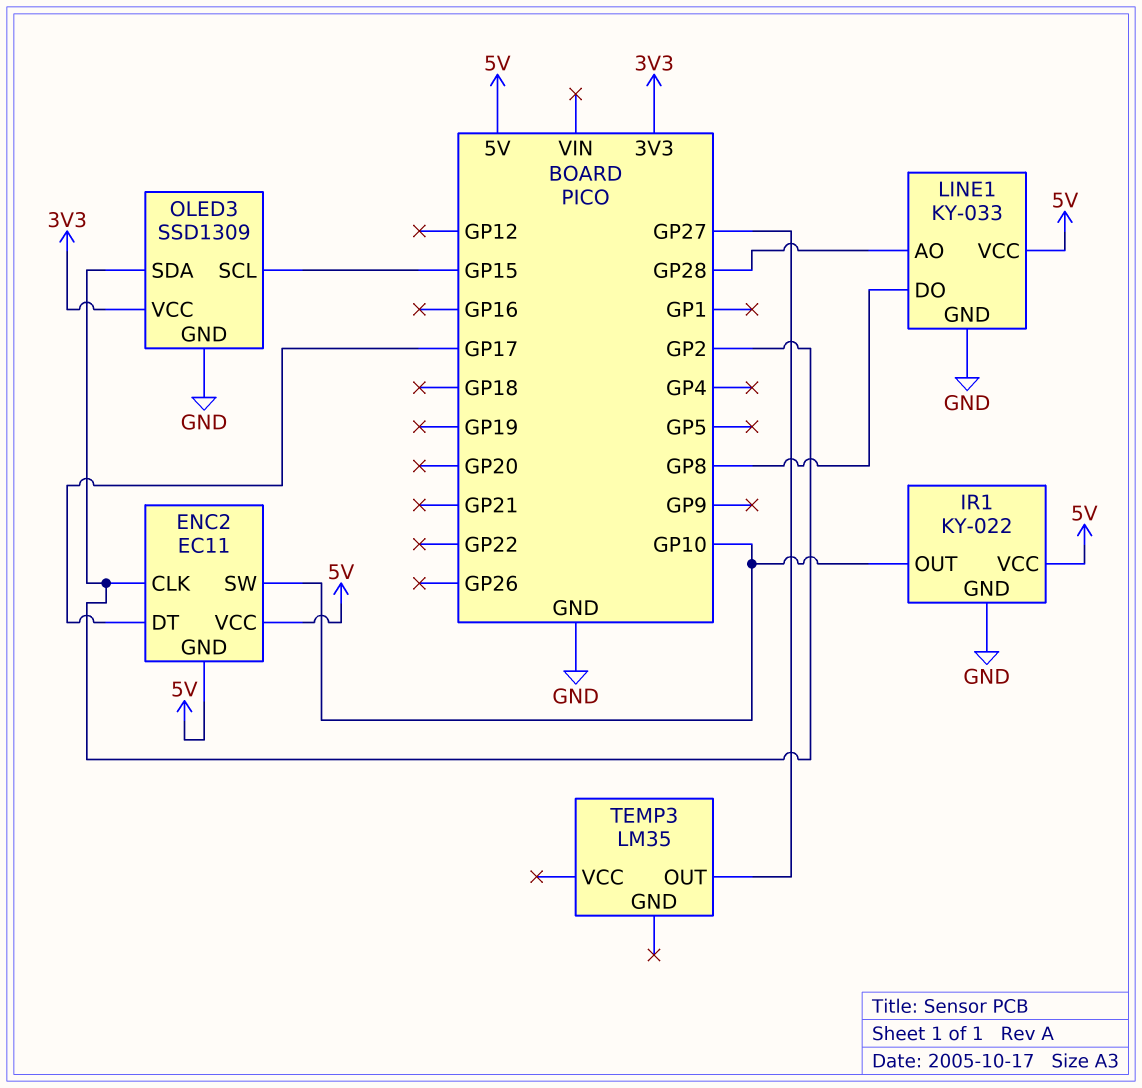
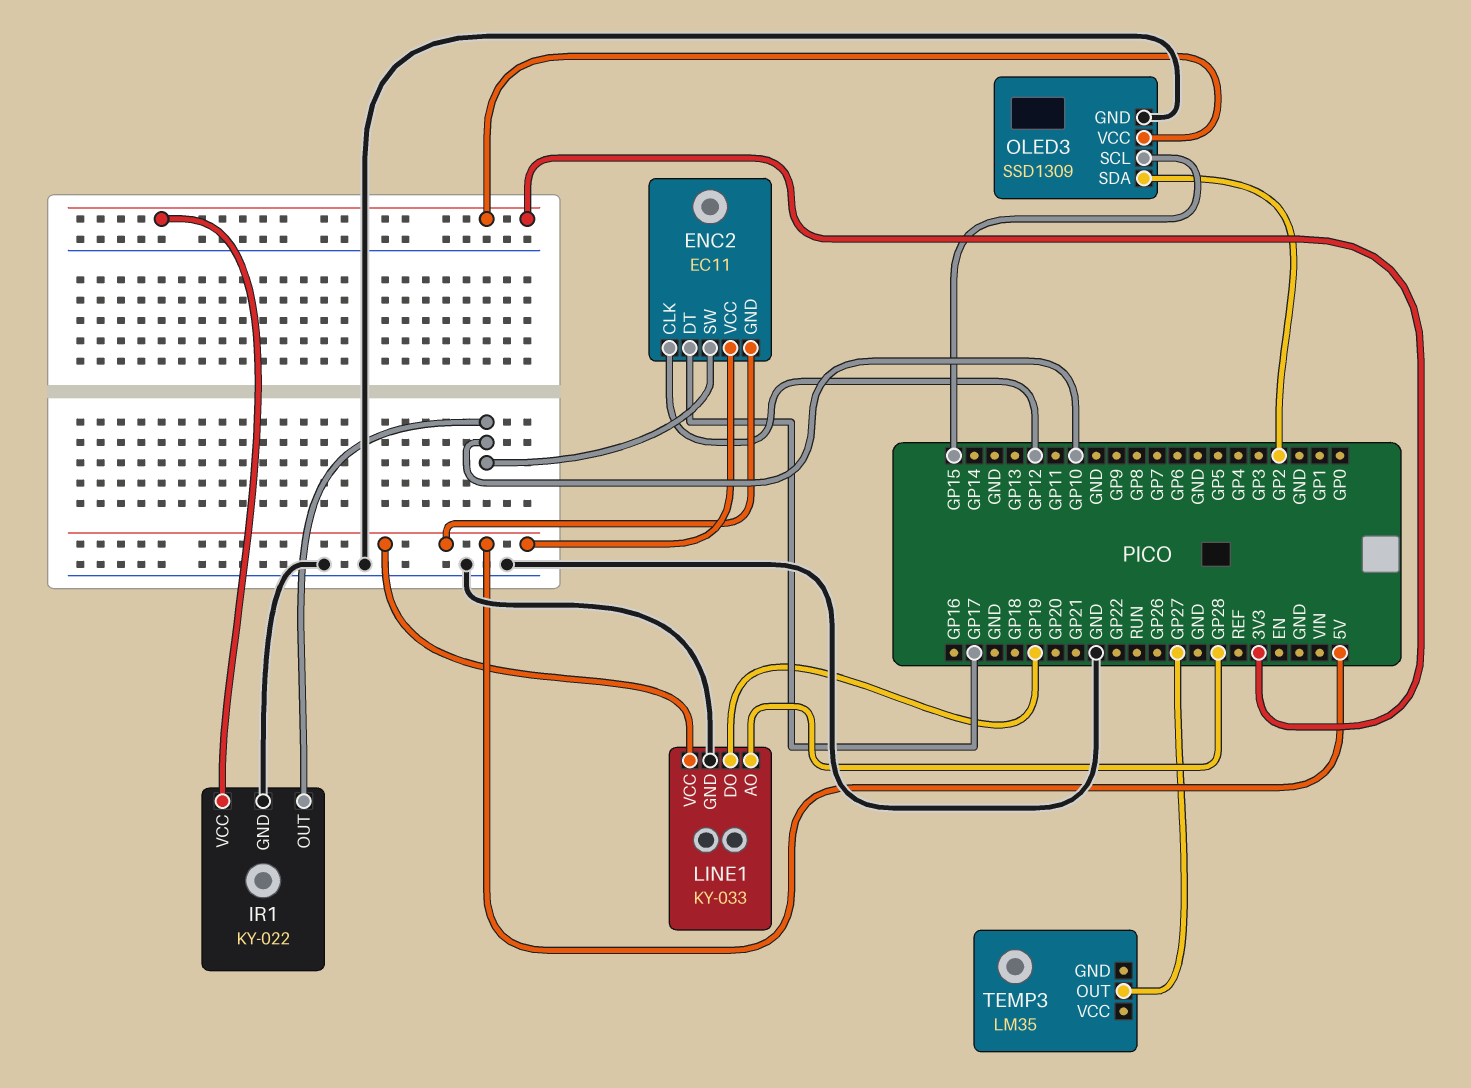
ENC2 pin CLK: GP2 -> GP12
IR1 pin VCC: 5V -> 3V3
LINE1 pin DO: GP8 -> GP19

